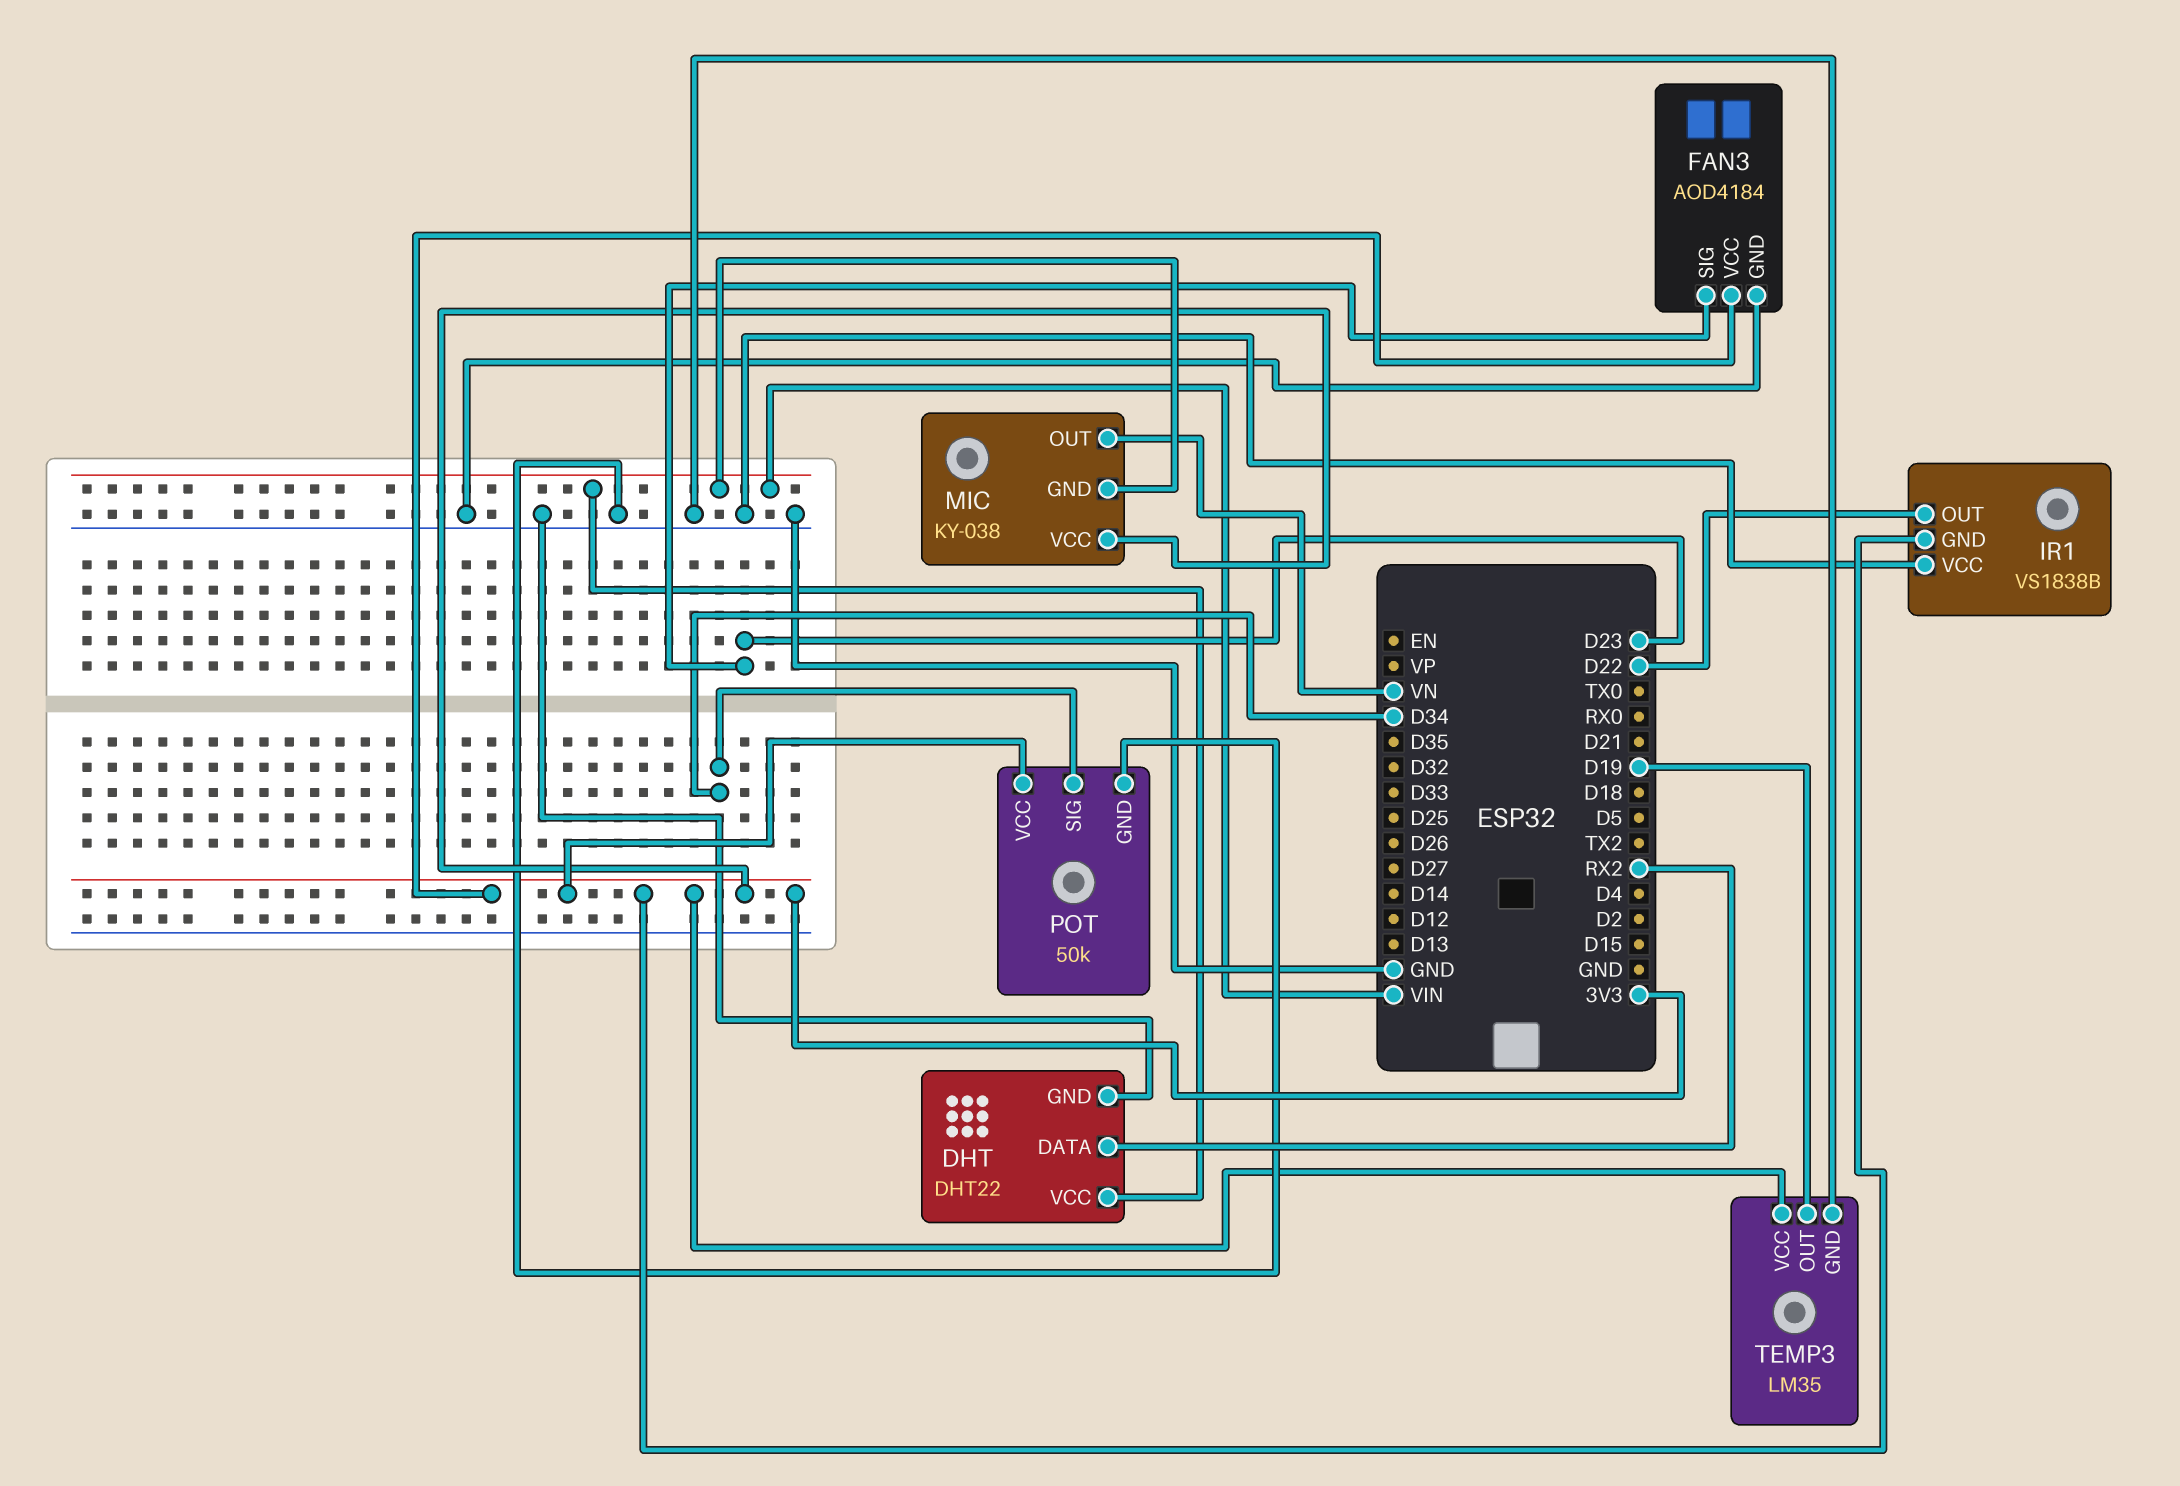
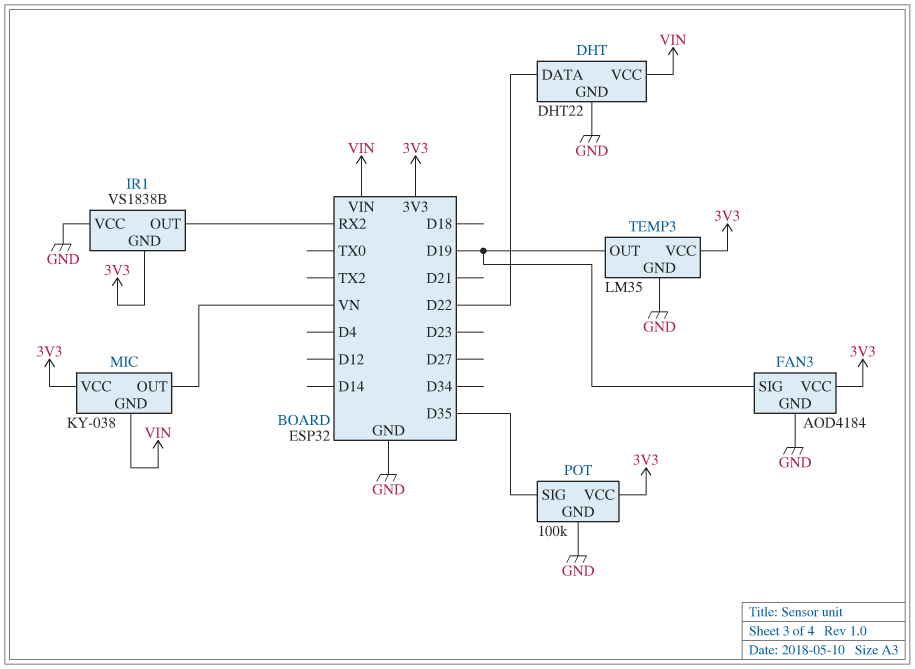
DHT pin DATA: RX2 -> D22
FAN3 pin SIG: D23 -> D19
IR1 pin OUT: D22 -> RX2
POT: 50k -> 100k
POT pin SIG: D34 -> D35

